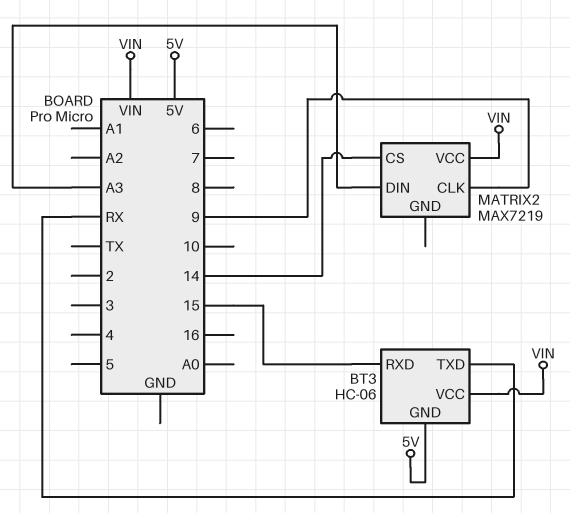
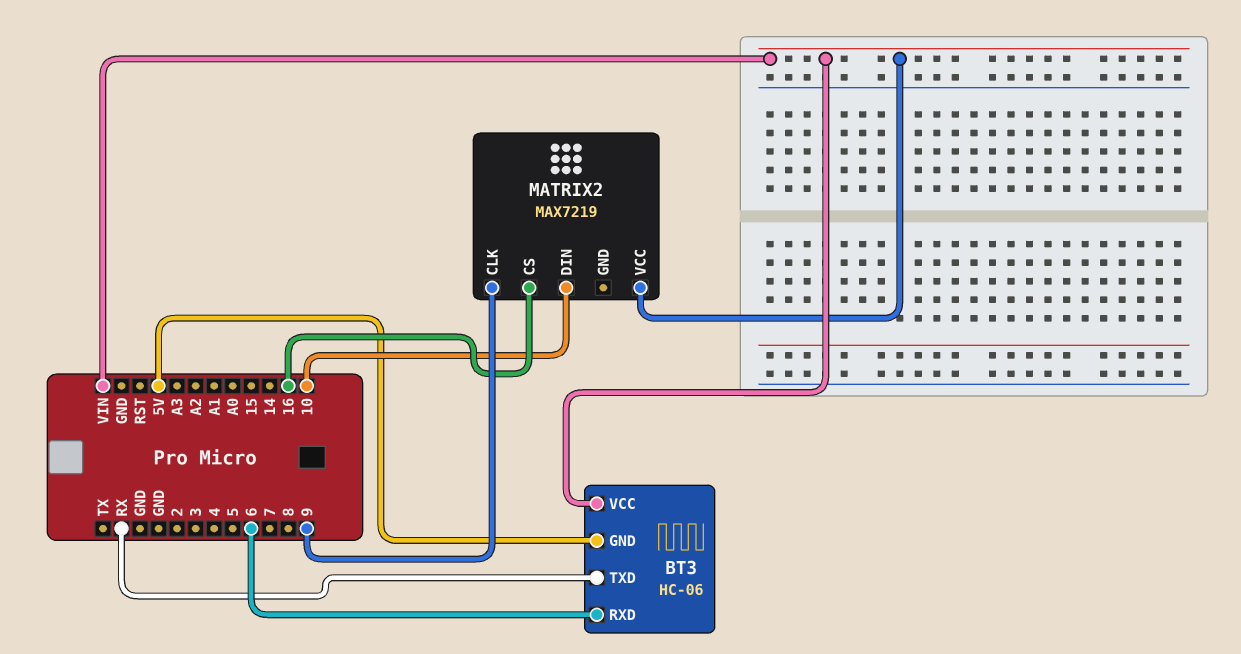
BT3 pin RXD: 15 -> 6
MATRIX2 pin CS: 14 -> 16
MATRIX2 pin DIN: A3 -> 10

